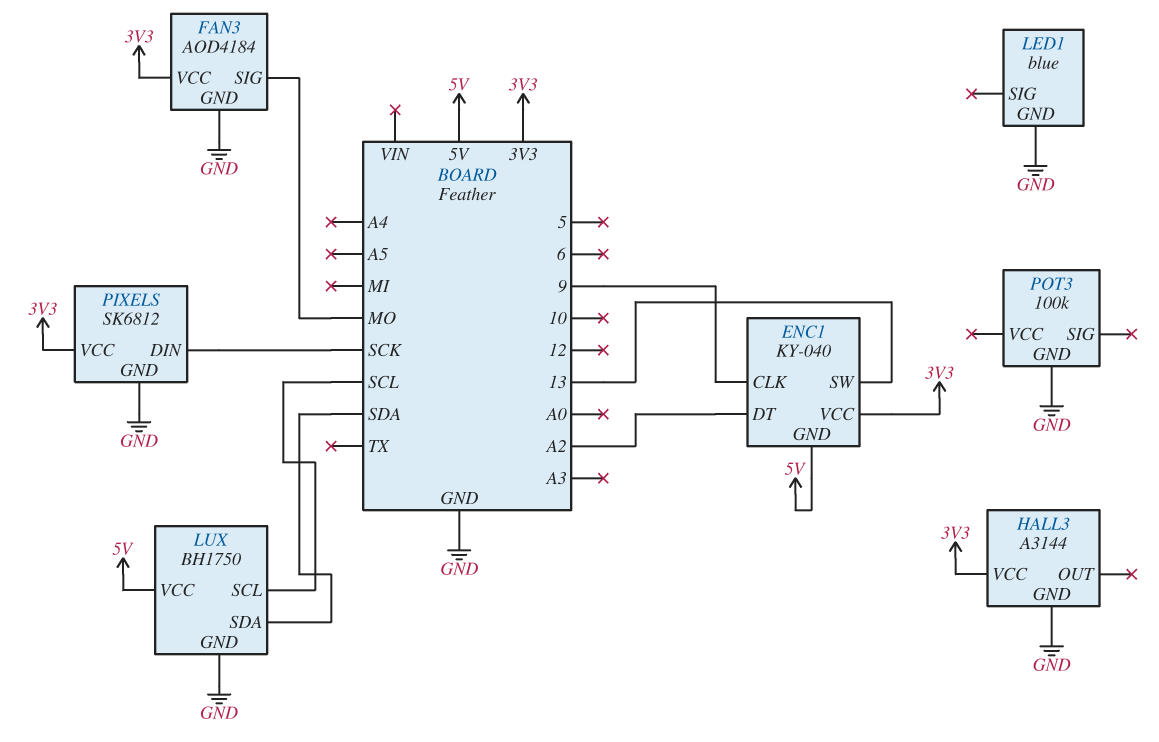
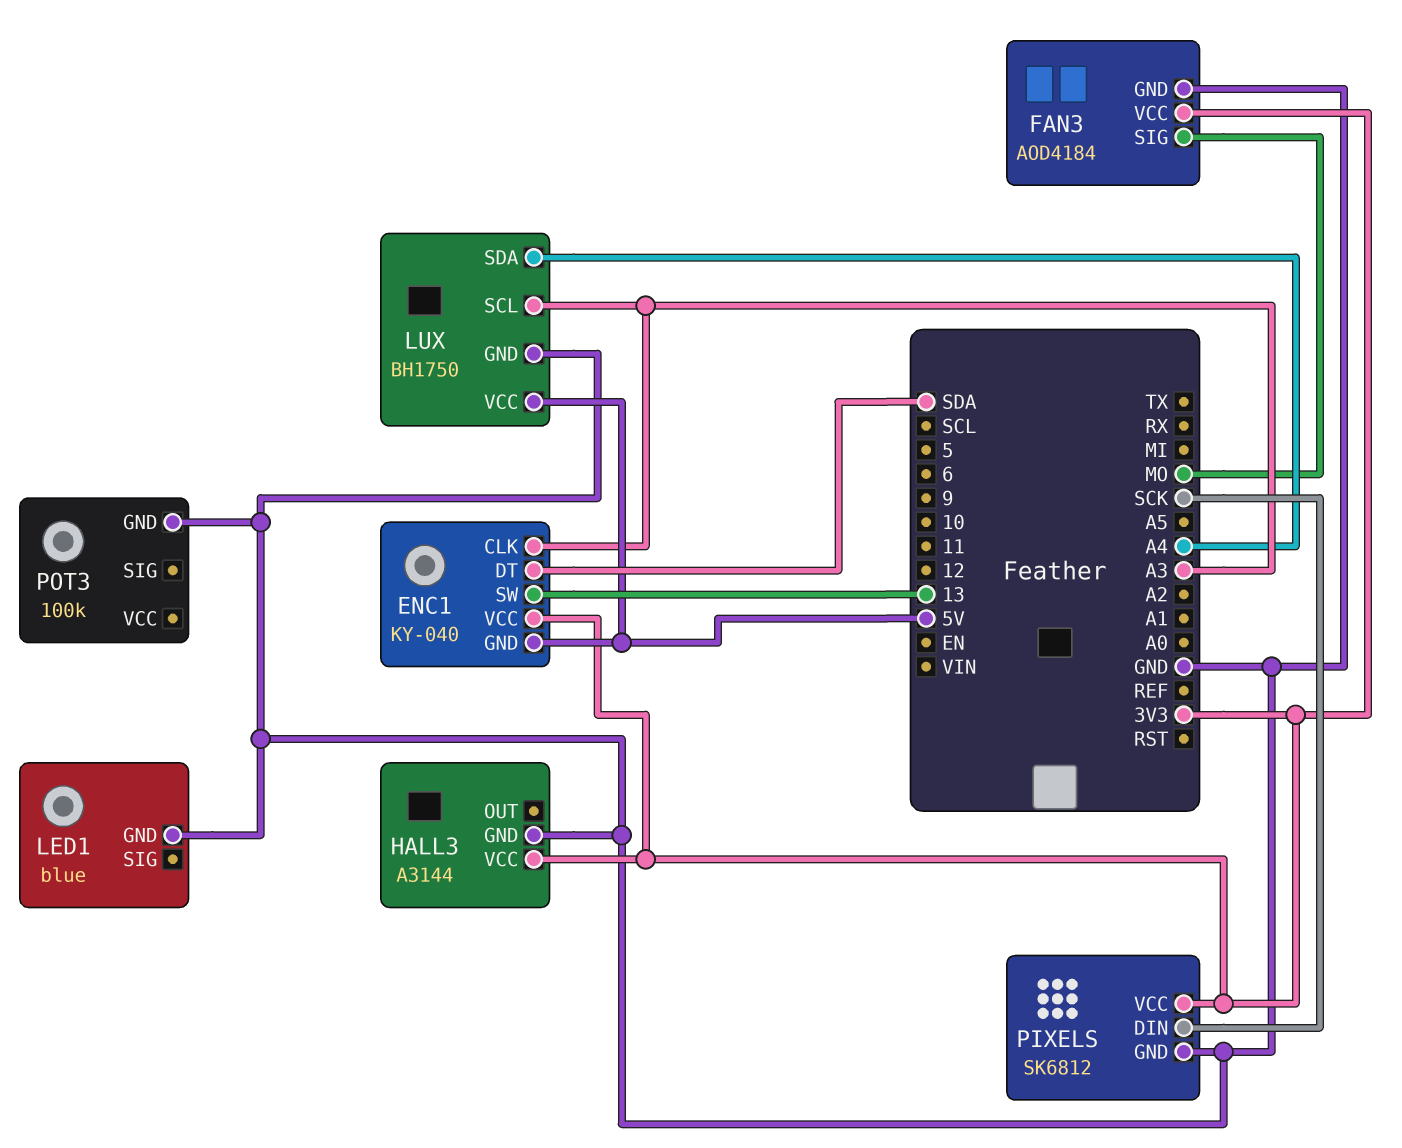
ENC1 pin CLK: 9 -> A3
ENC1 pin DT: A2 -> SDA
LUX pin SCL: SCL -> A3
LUX pin SDA: SDA -> A4

